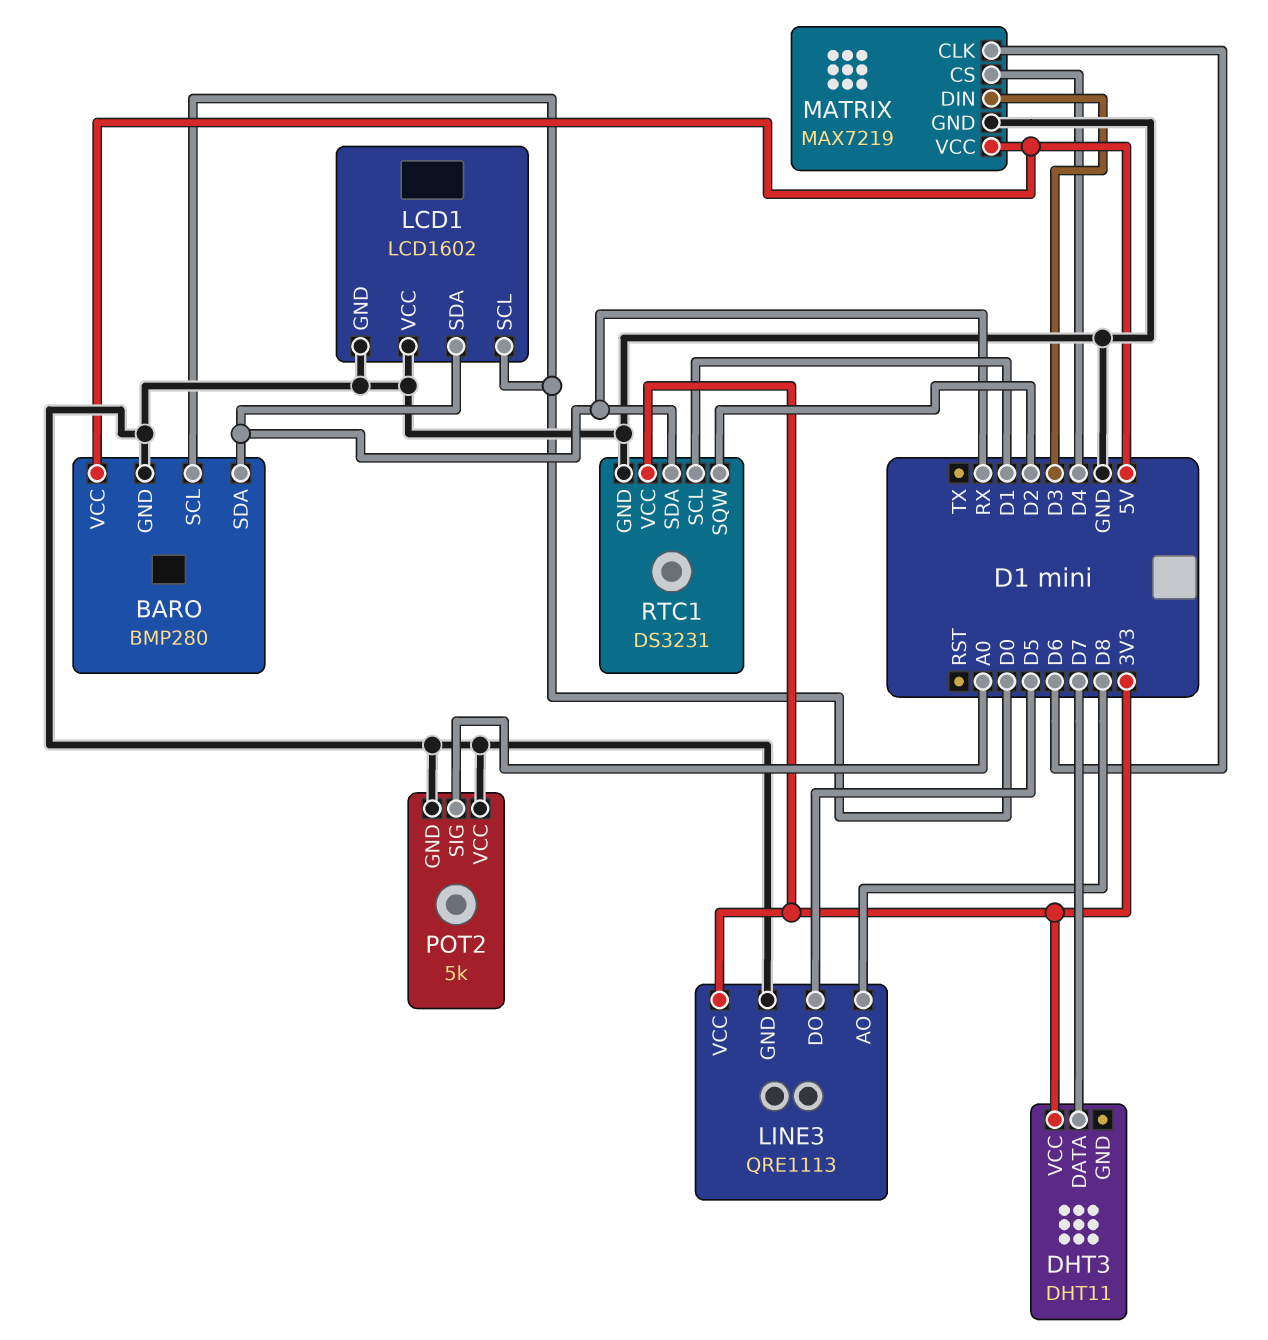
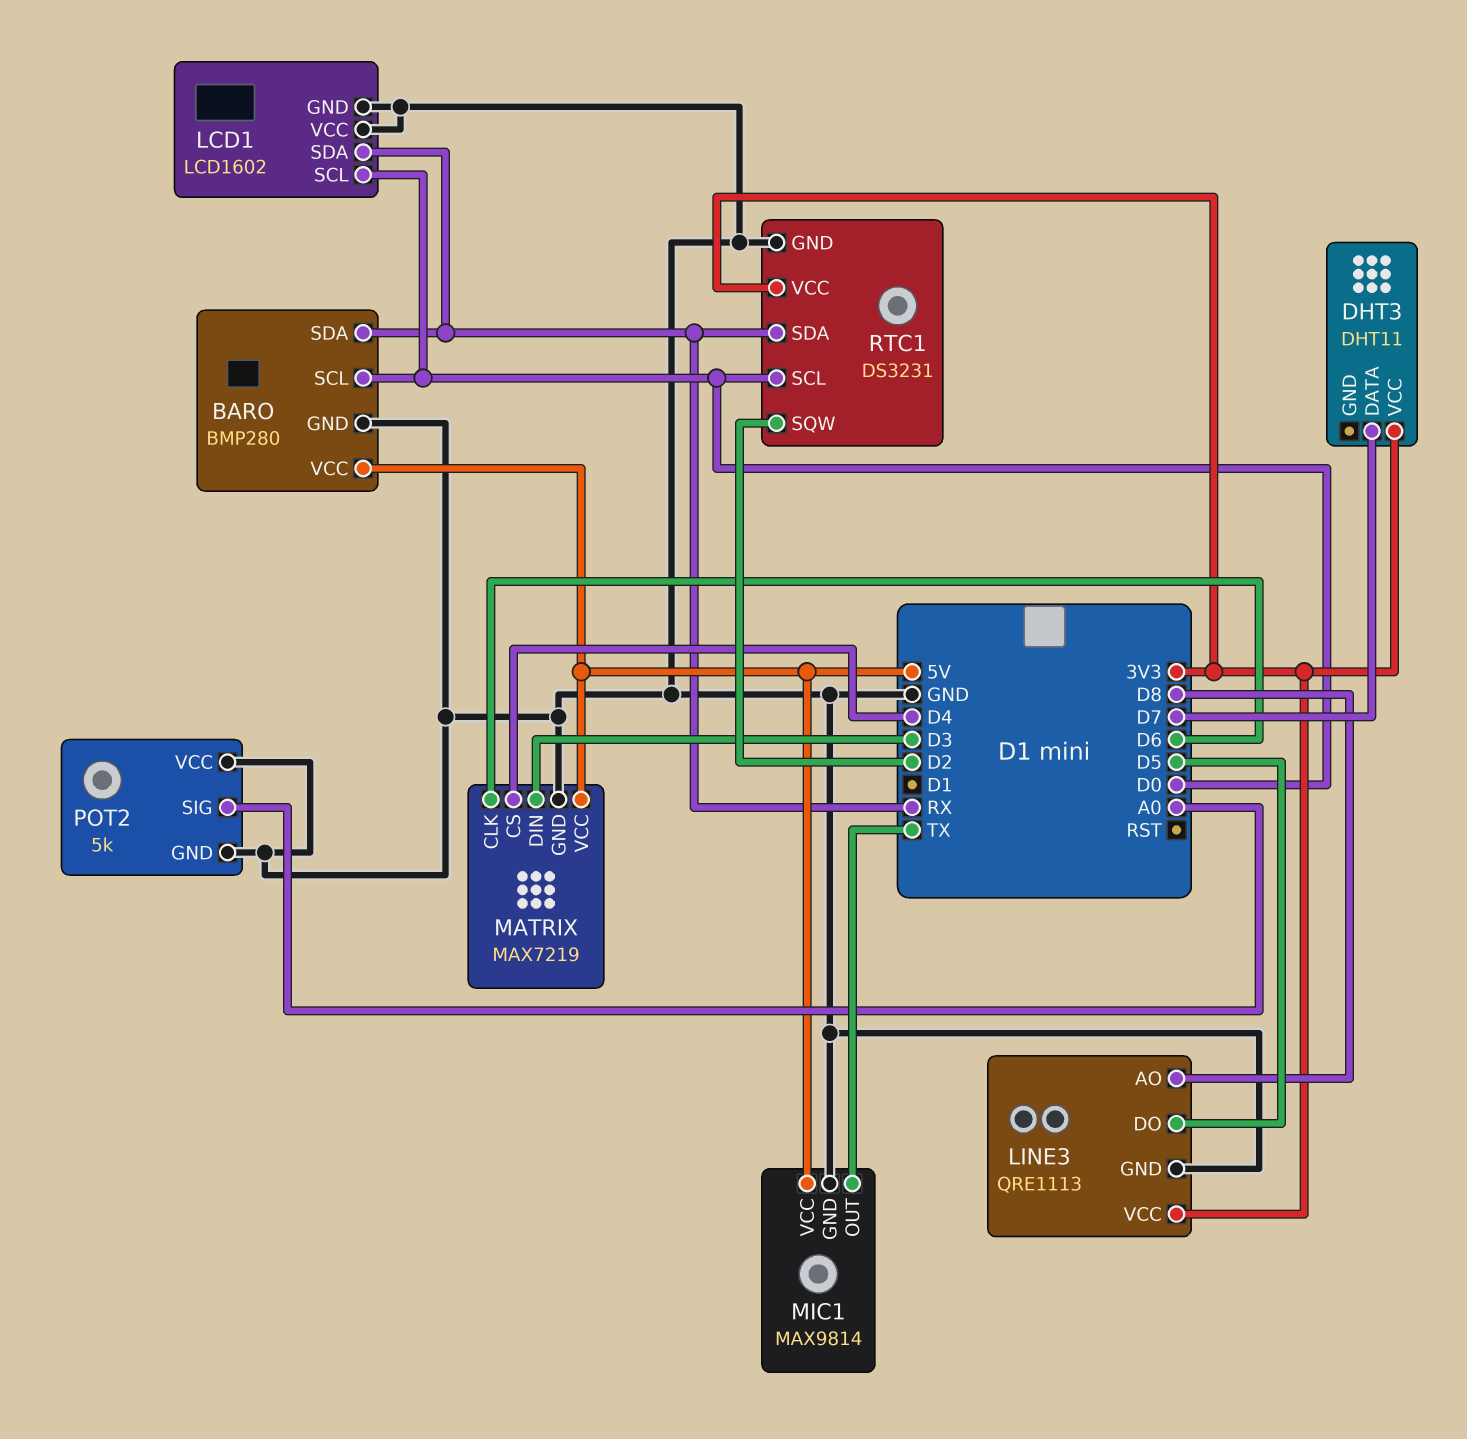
MIC1: none -> MAX9814
MIC1 pin GND: none -> GND
MIC1 pin OUT: none -> TX
MIC1 pin VCC: none -> 5V
RTC1 pin SCL: D1 -> D0

